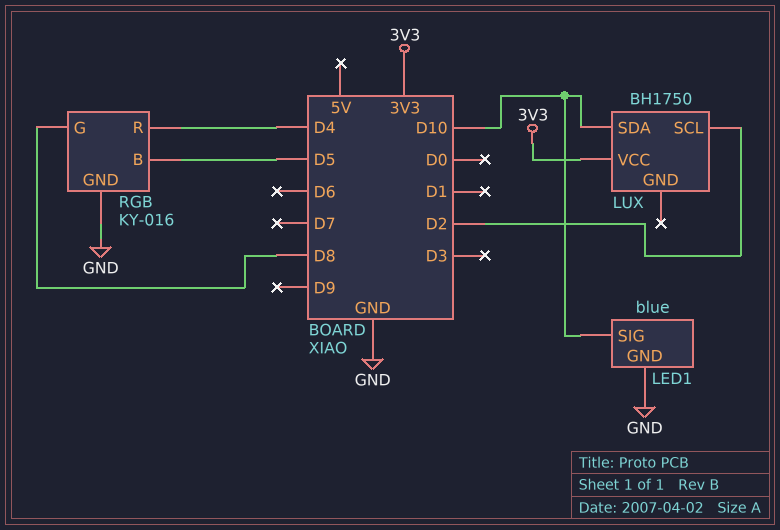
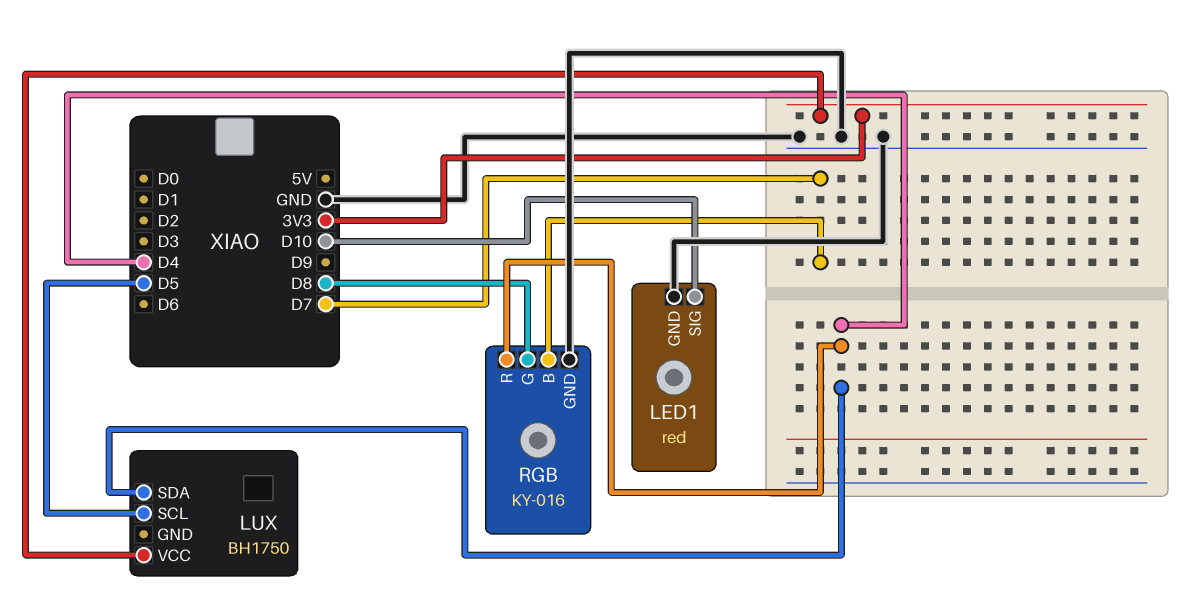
LED1: blue -> red
LUX pin SCL: D2 -> D5
LUX pin SDA: D10 -> D4
RGB pin B: D5 -> D7

